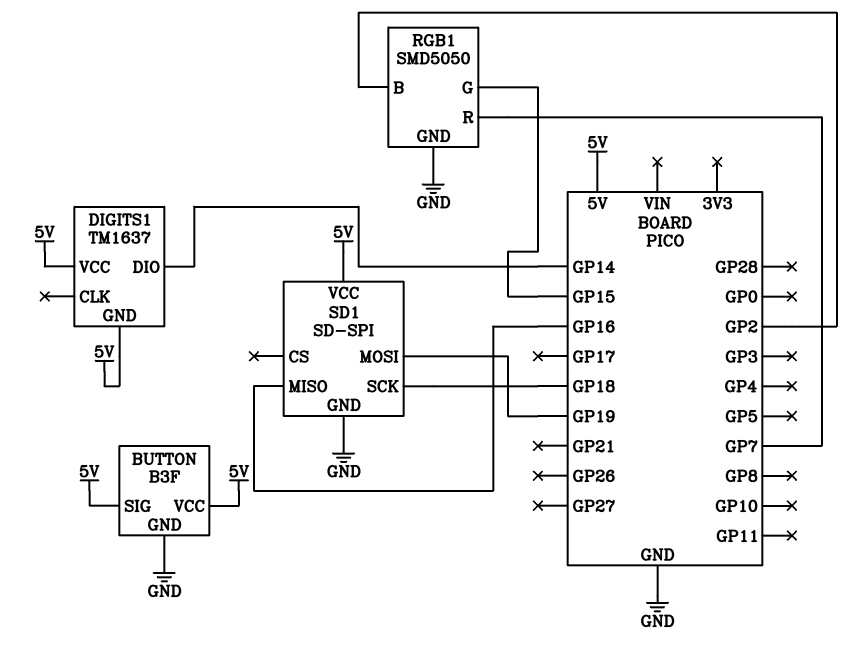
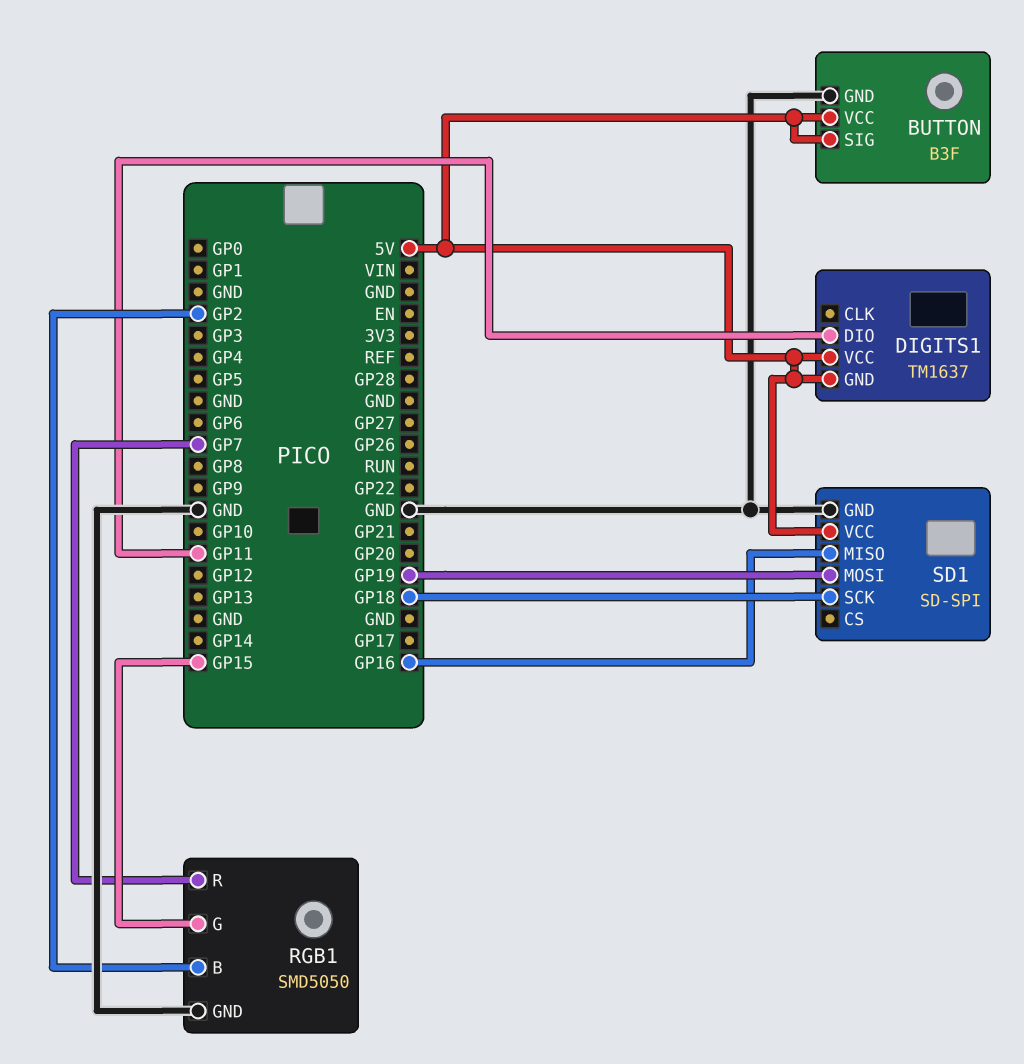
DIGITS1 pin DIO: GP14 -> GP11

